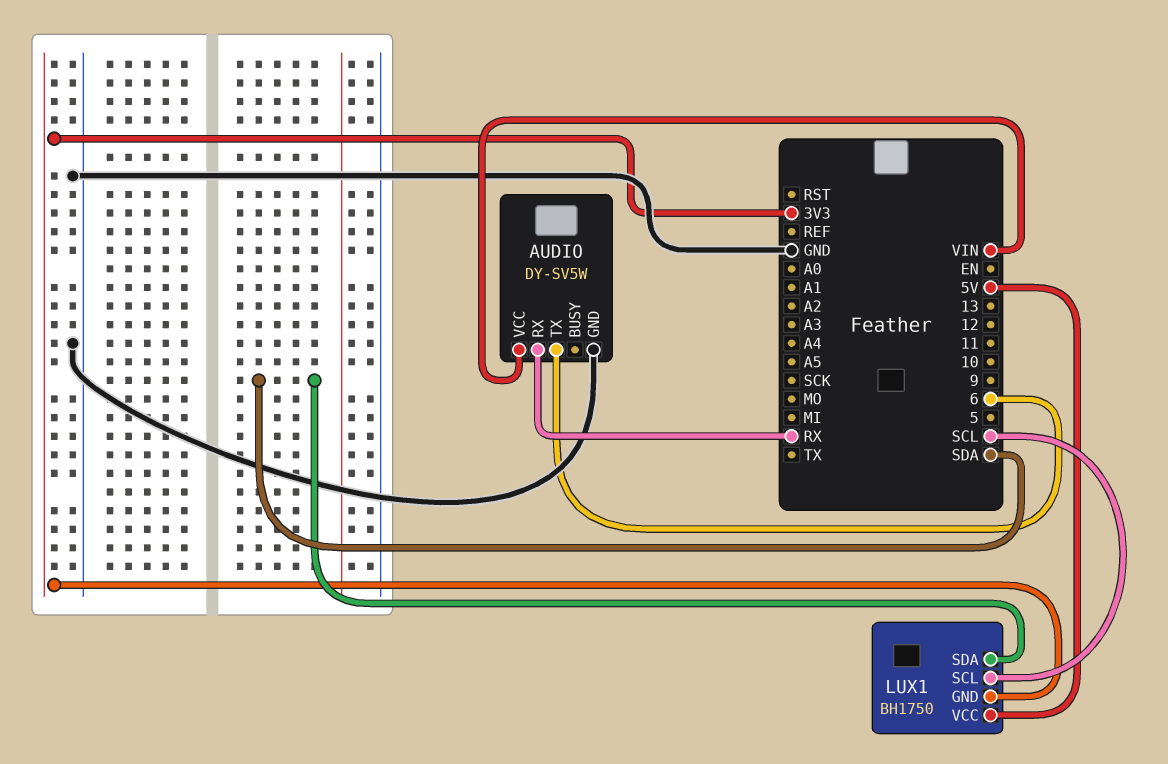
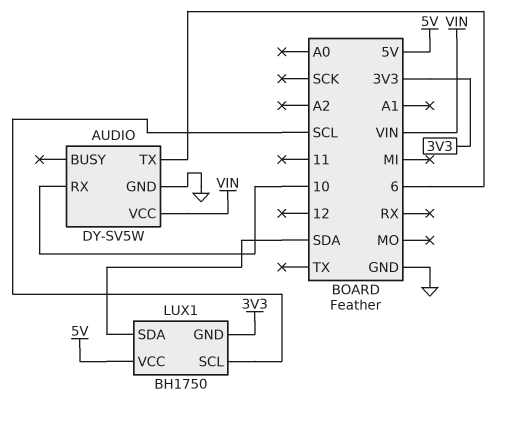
AUDIO pin RX: RX -> 10

